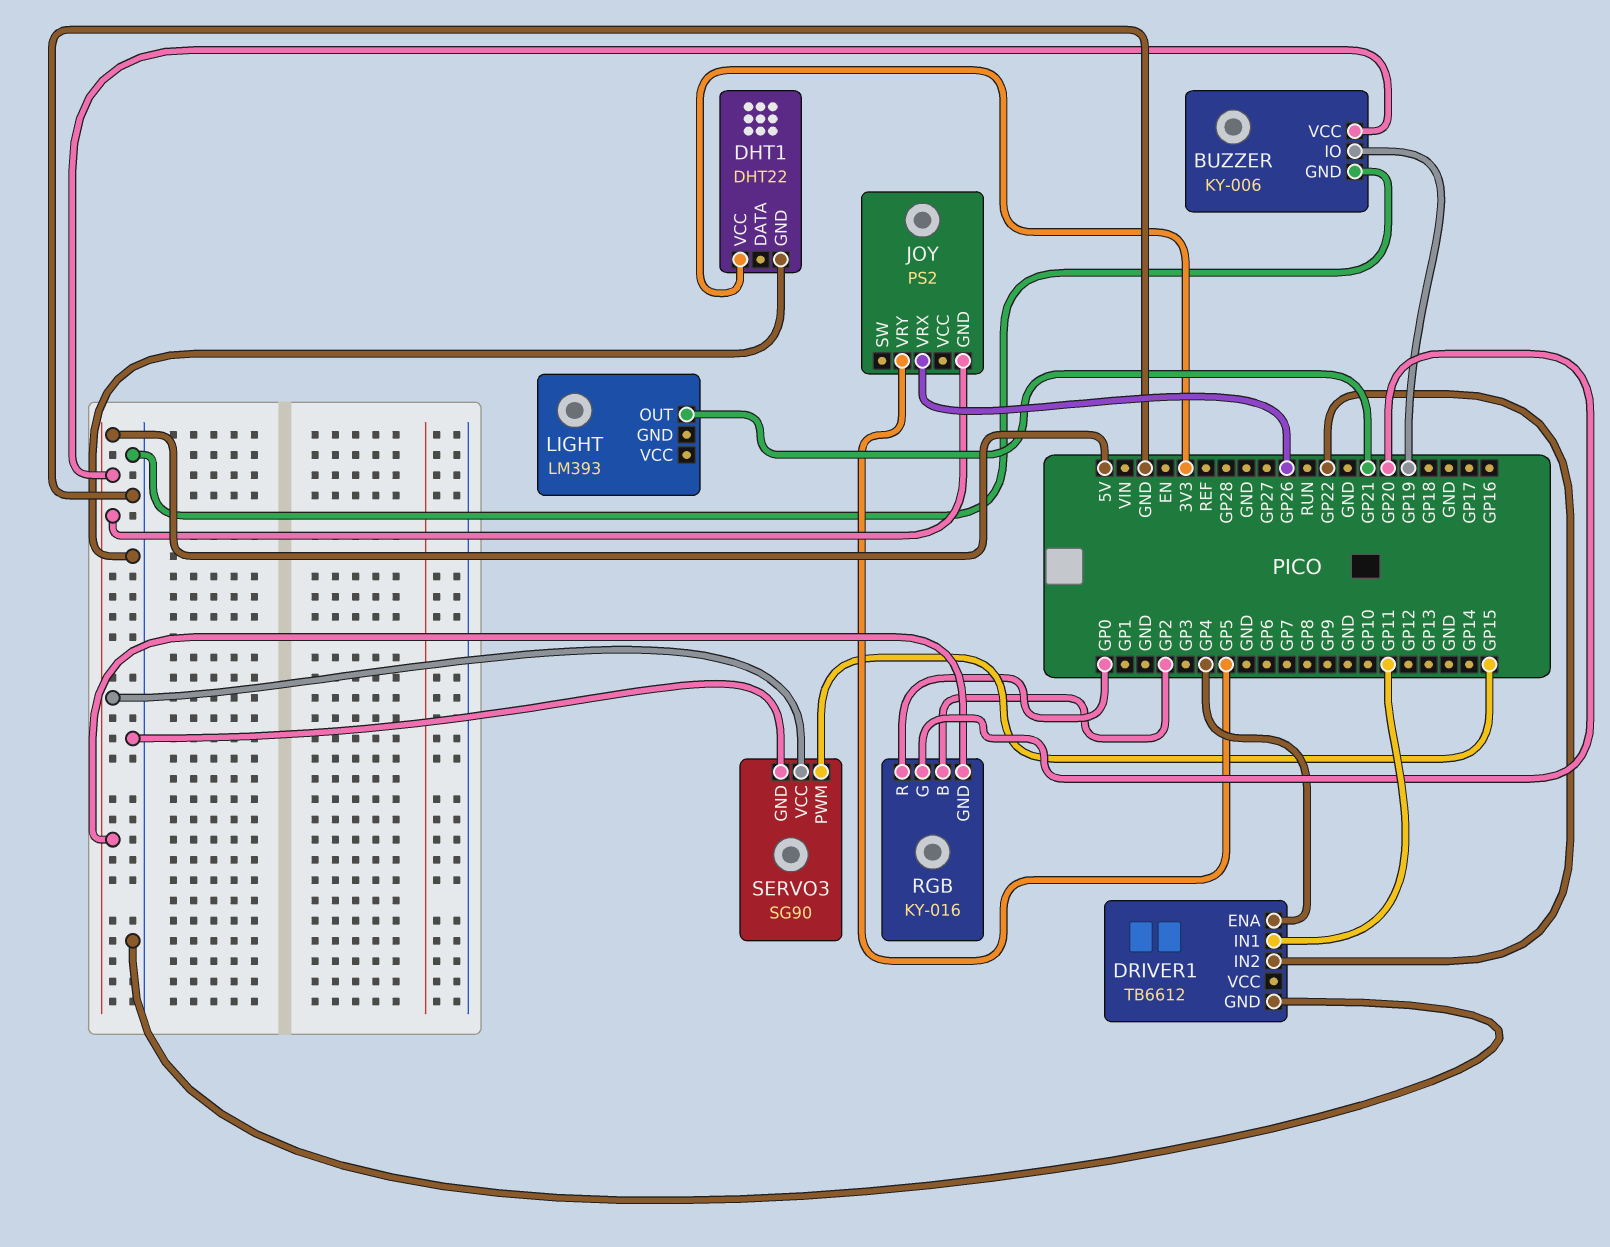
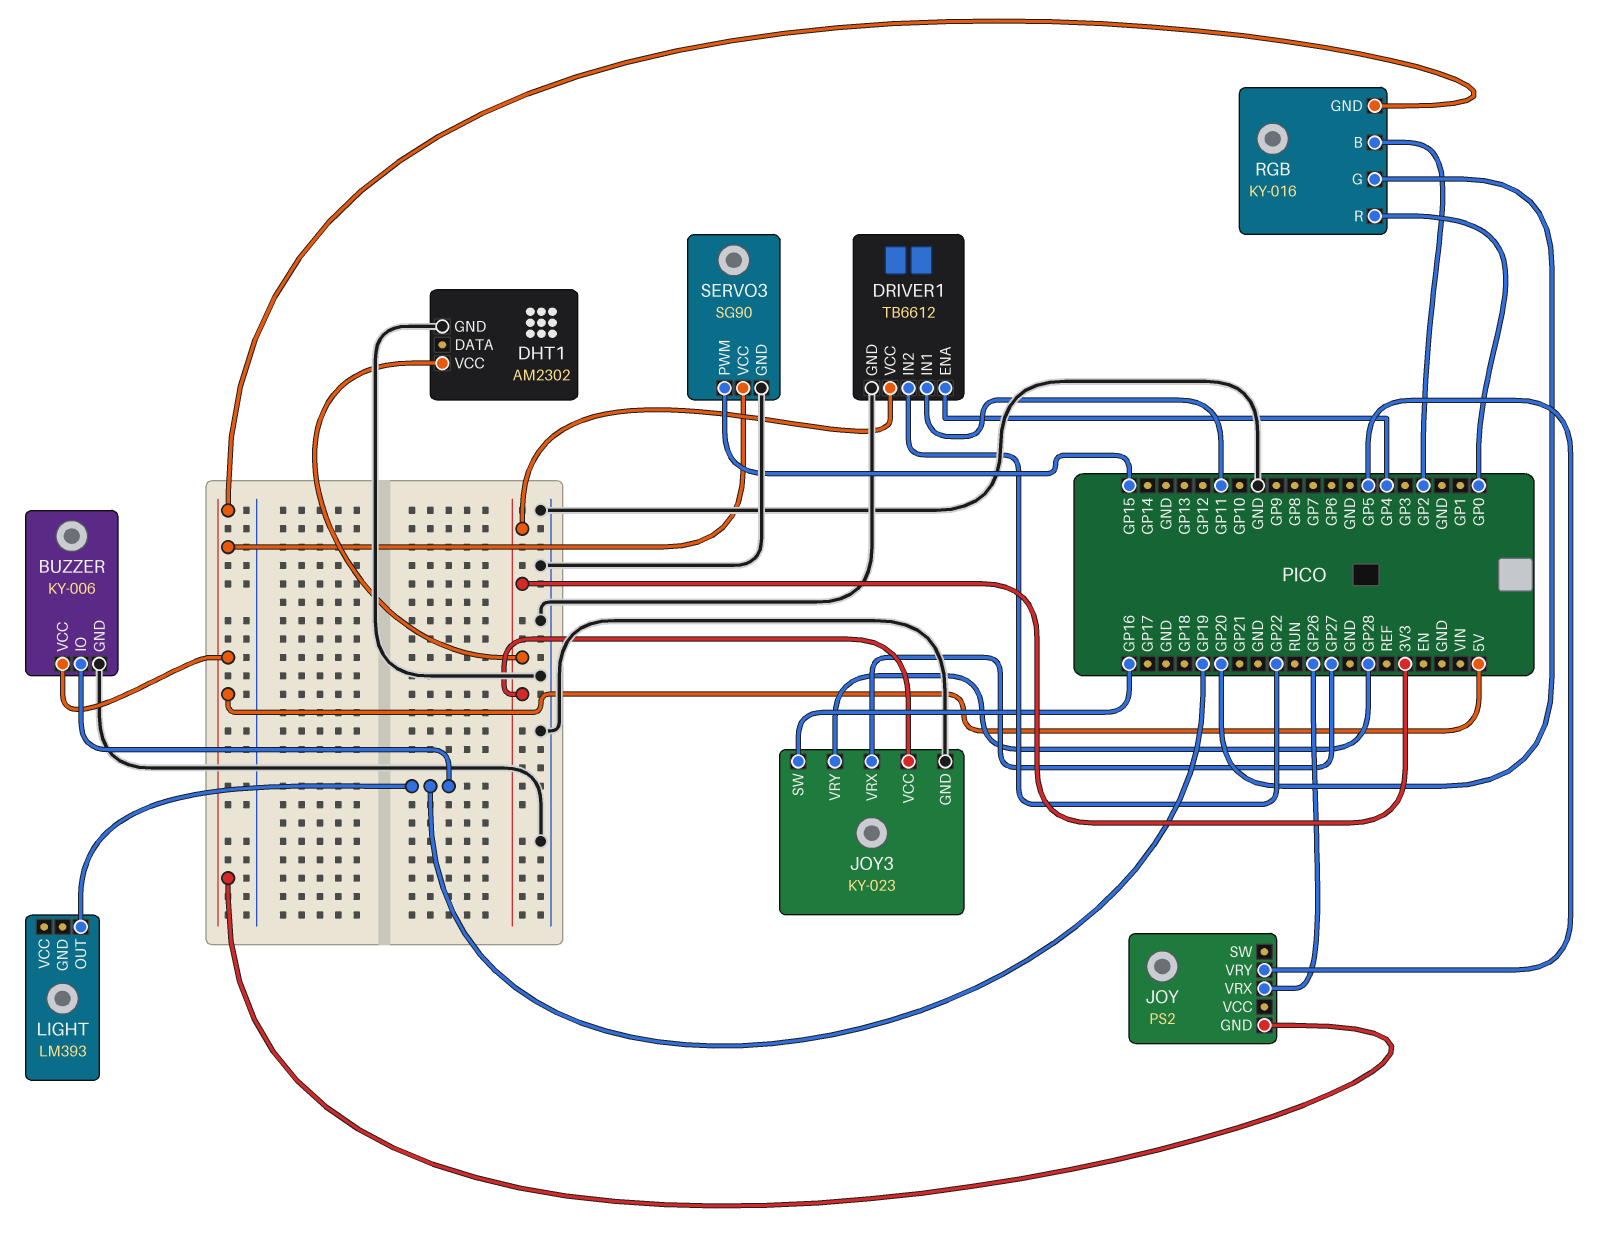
DHT1: DHT22 -> AM2302
DRIVER1 pin VCC: none -> 3V3
JOY3: none -> KY-023
JOY3 pin GND: none -> GND
JOY3 pin SW: none -> GP16
JOY3 pin VCC: none -> 3V3
JOY3 pin VRX: none -> GP27
JOY3 pin VRY: none -> GP28
LIGHT pin OUT: GP21 -> GP19

